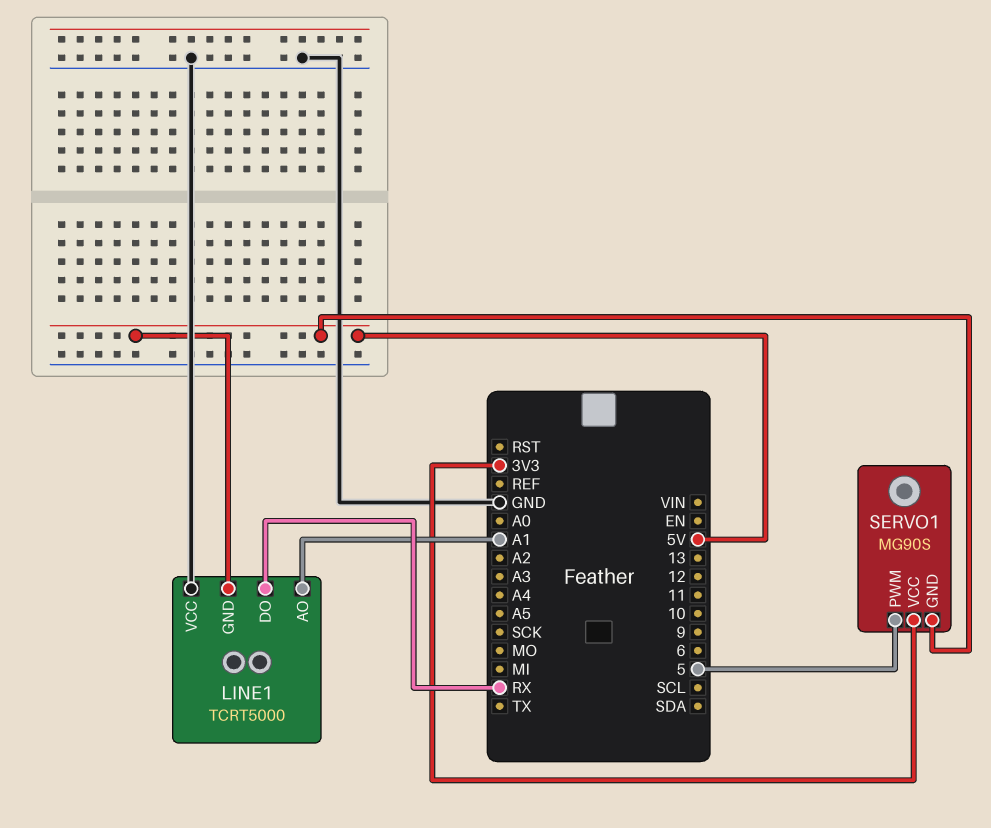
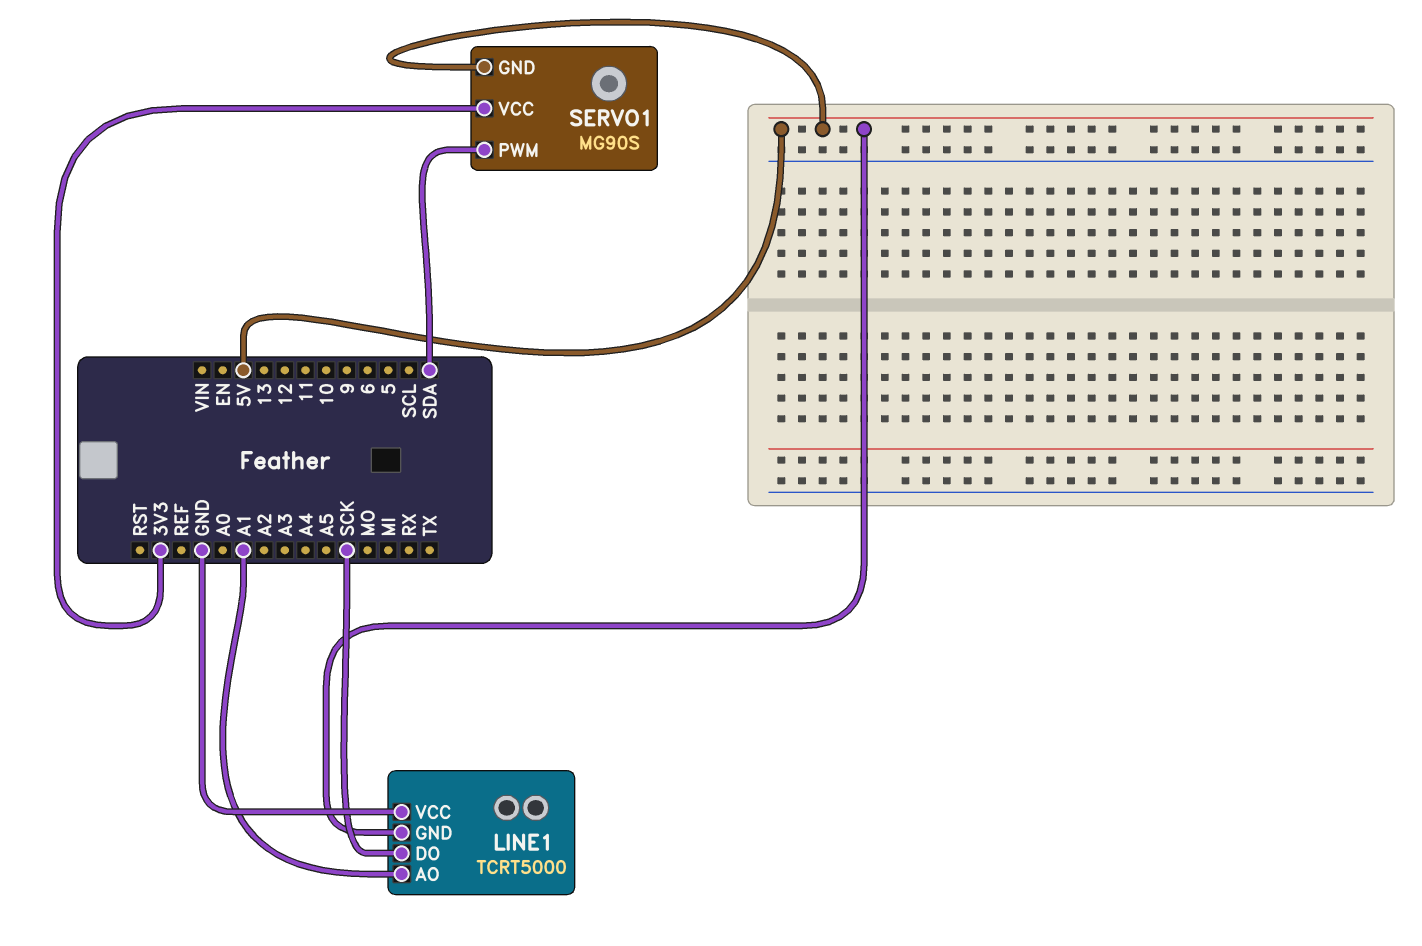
LINE1 pin DO: RX -> SCK
SERVO1 pin PWM: 5 -> SDA

